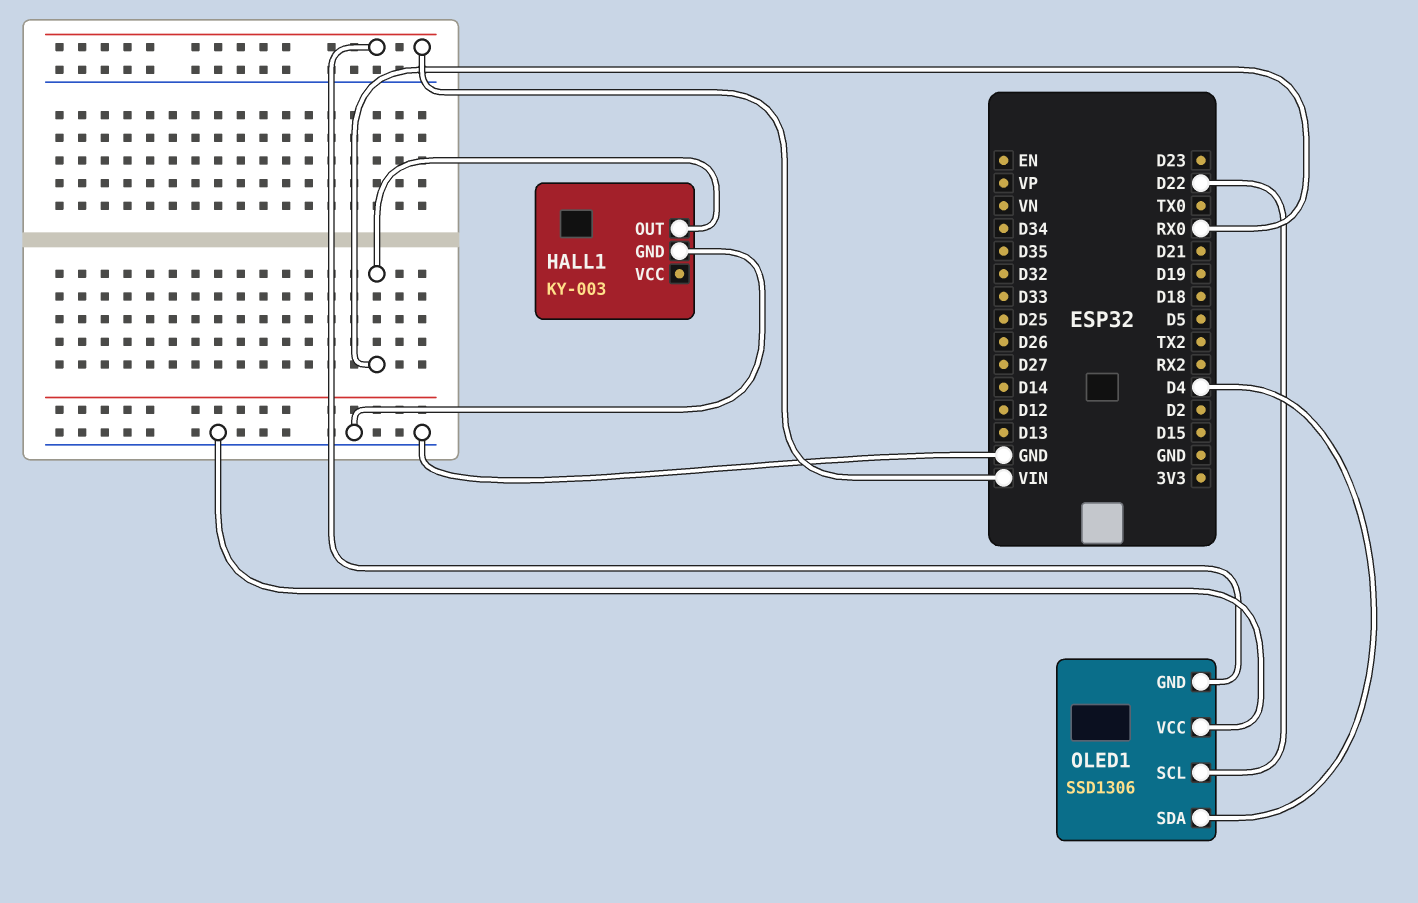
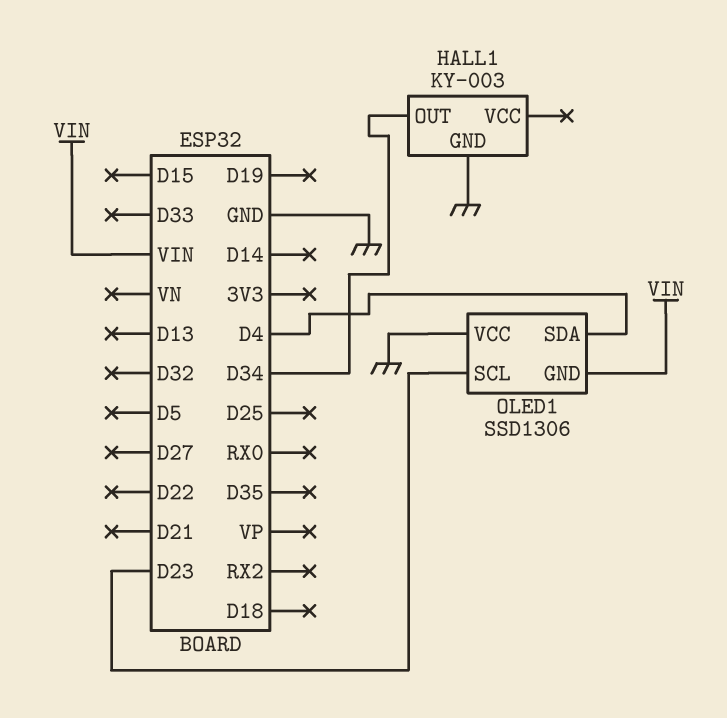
HALL1 pin OUT: RX0 -> D34
OLED1 pin SCL: D22 -> D23

